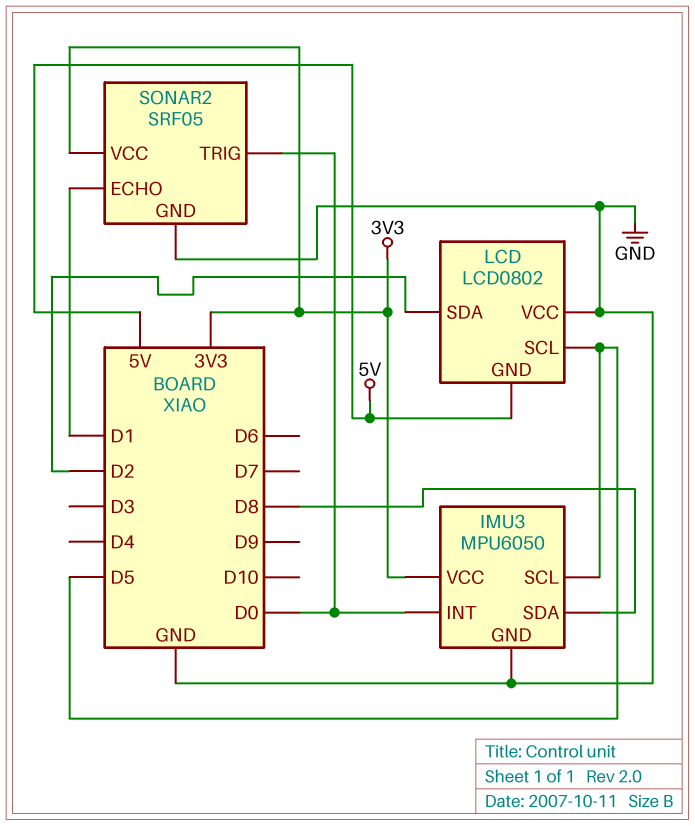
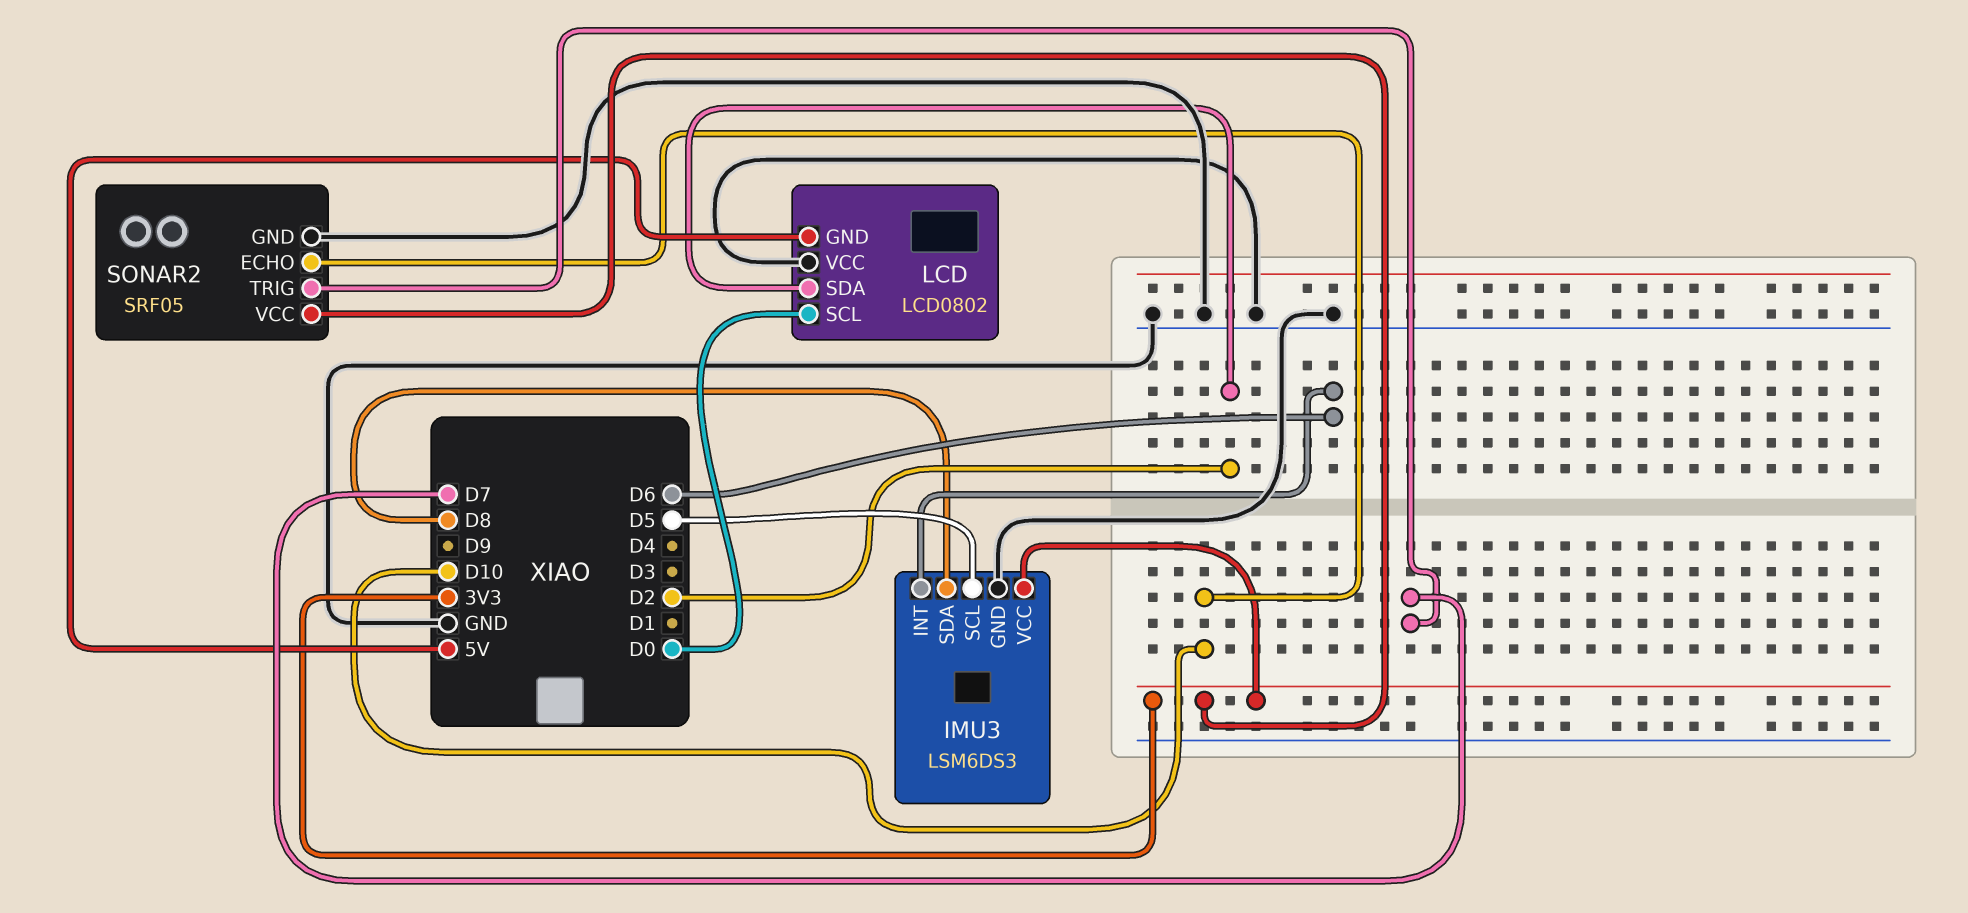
IMU3: MPU6050 -> LSM6DS3
IMU3 pin INT: D0 -> D6
LCD pin SCL: D5 -> D0
SONAR2 pin ECHO: D1 -> D10
SONAR2 pin TRIG: D0 -> D7

